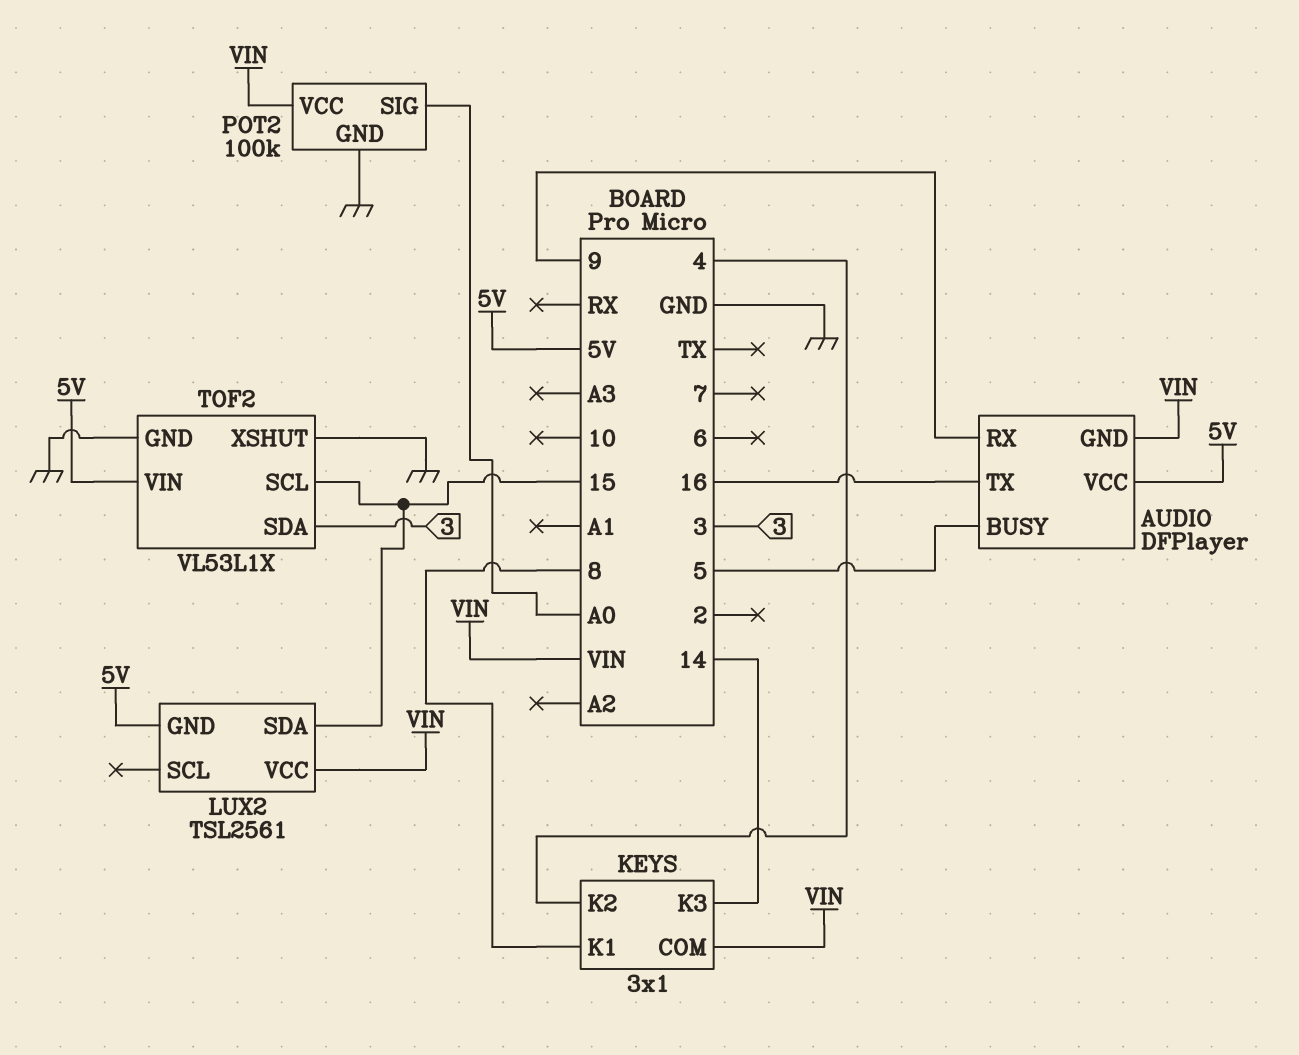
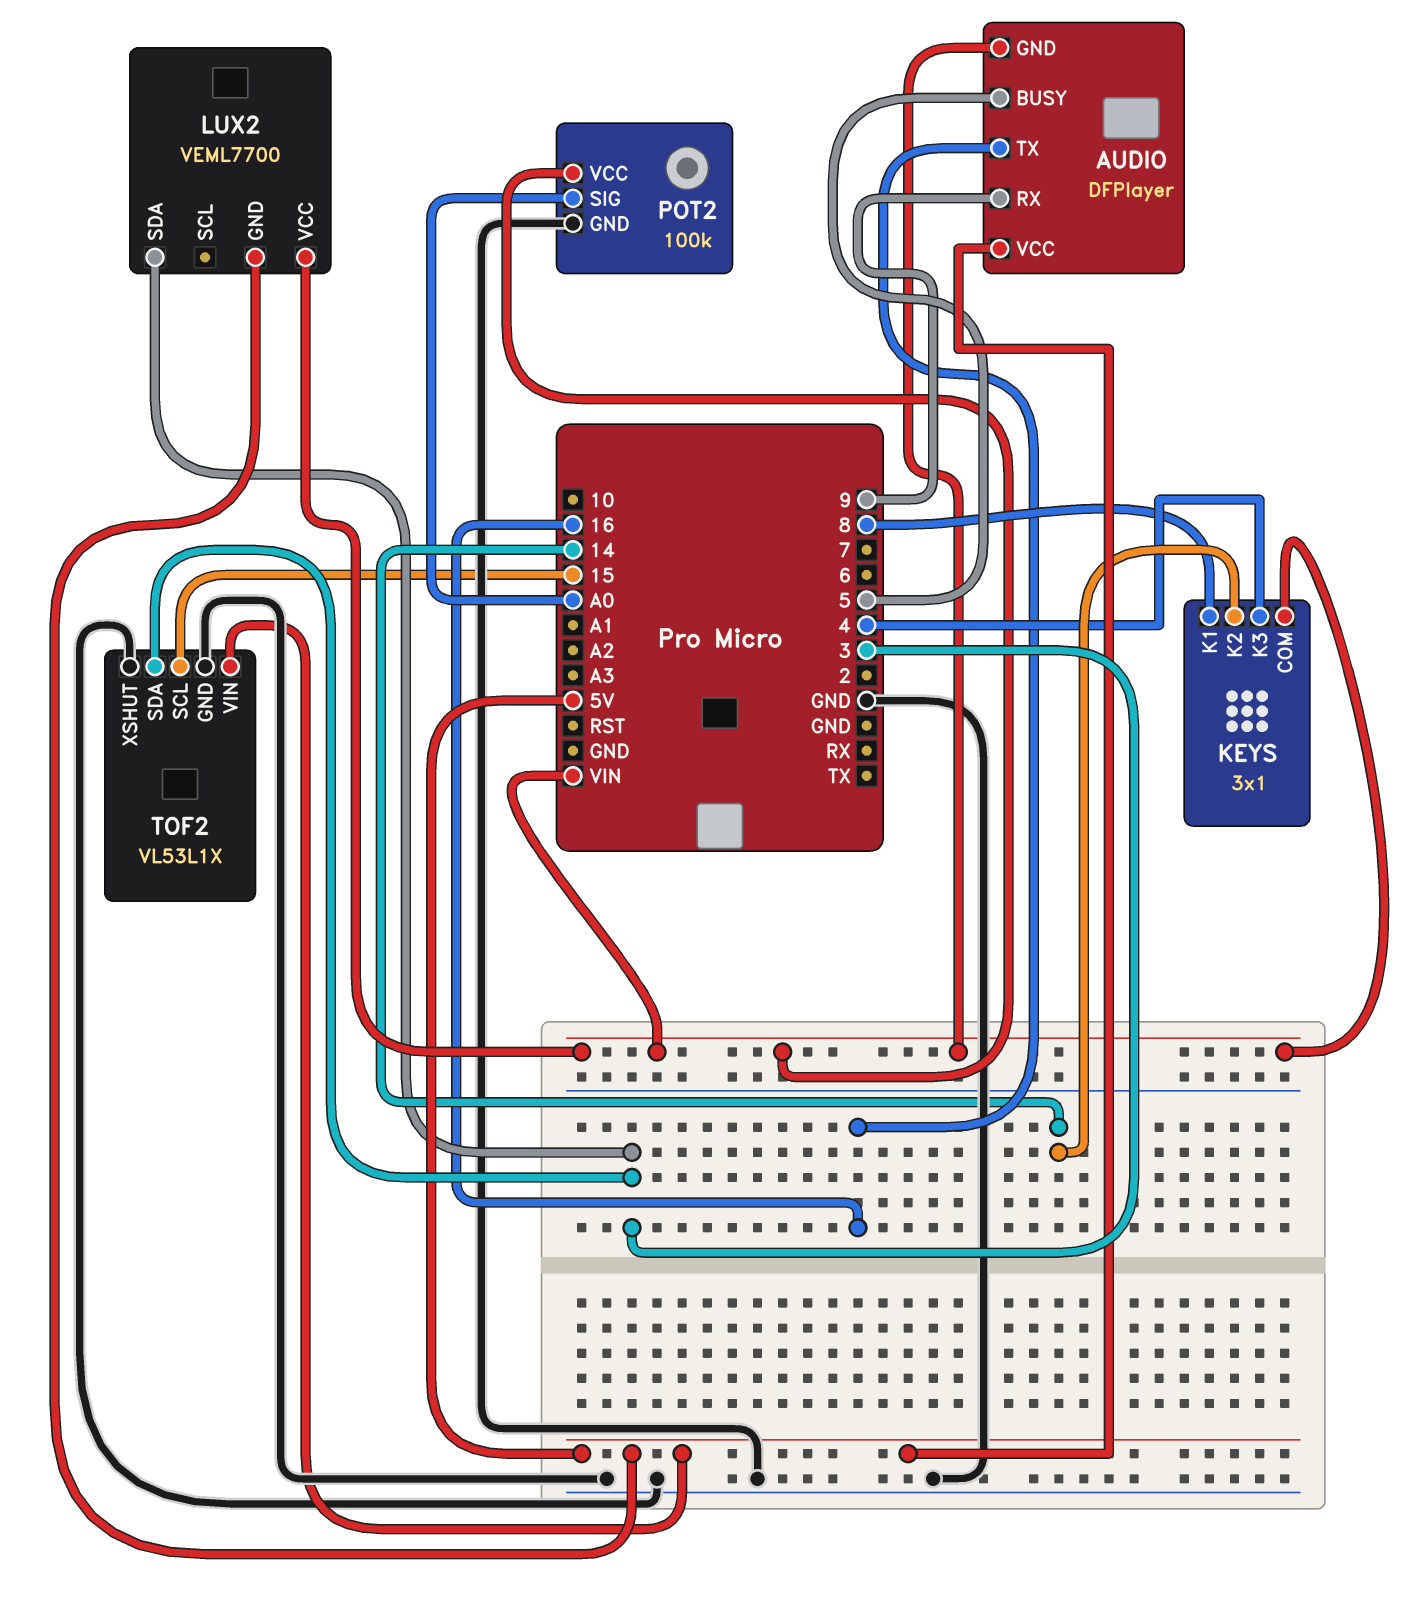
KEYS pin K2: 4 -> 14
KEYS pin K3: 14 -> 4
LUX2: TSL2561 -> VEML7700
LUX2 pin SDA: 15 -> 3

